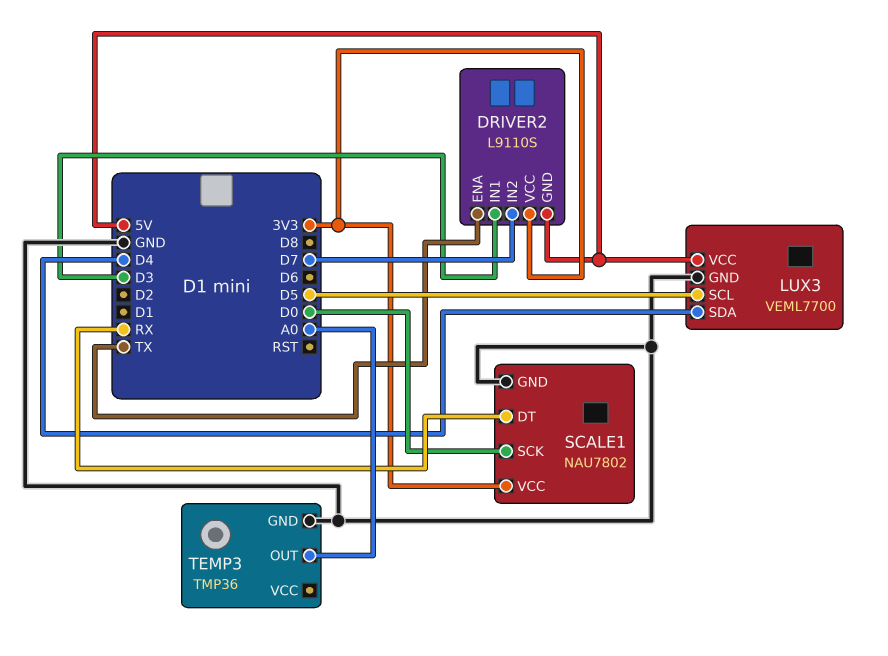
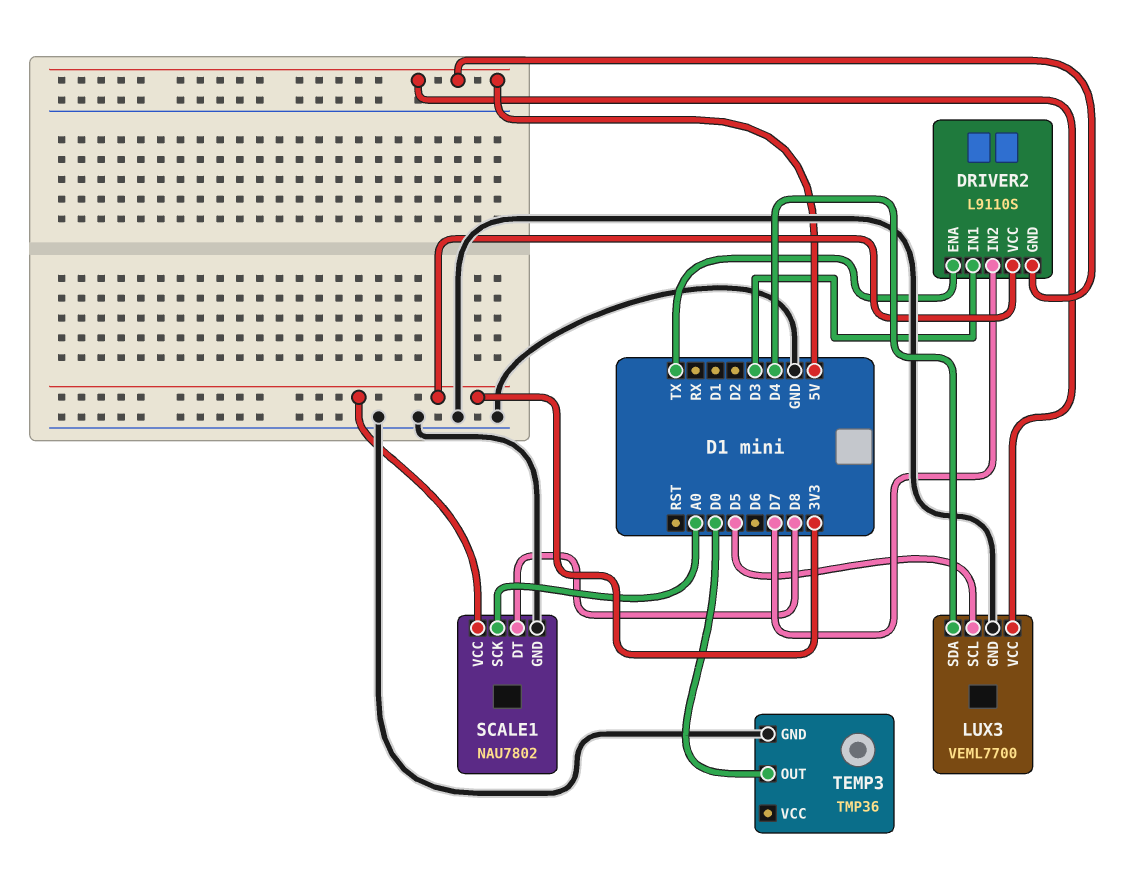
SCALE1 pin DT: RX -> D8
SCALE1 pin SCK: D0 -> A0
TEMP3 pin OUT: A0 -> D0

